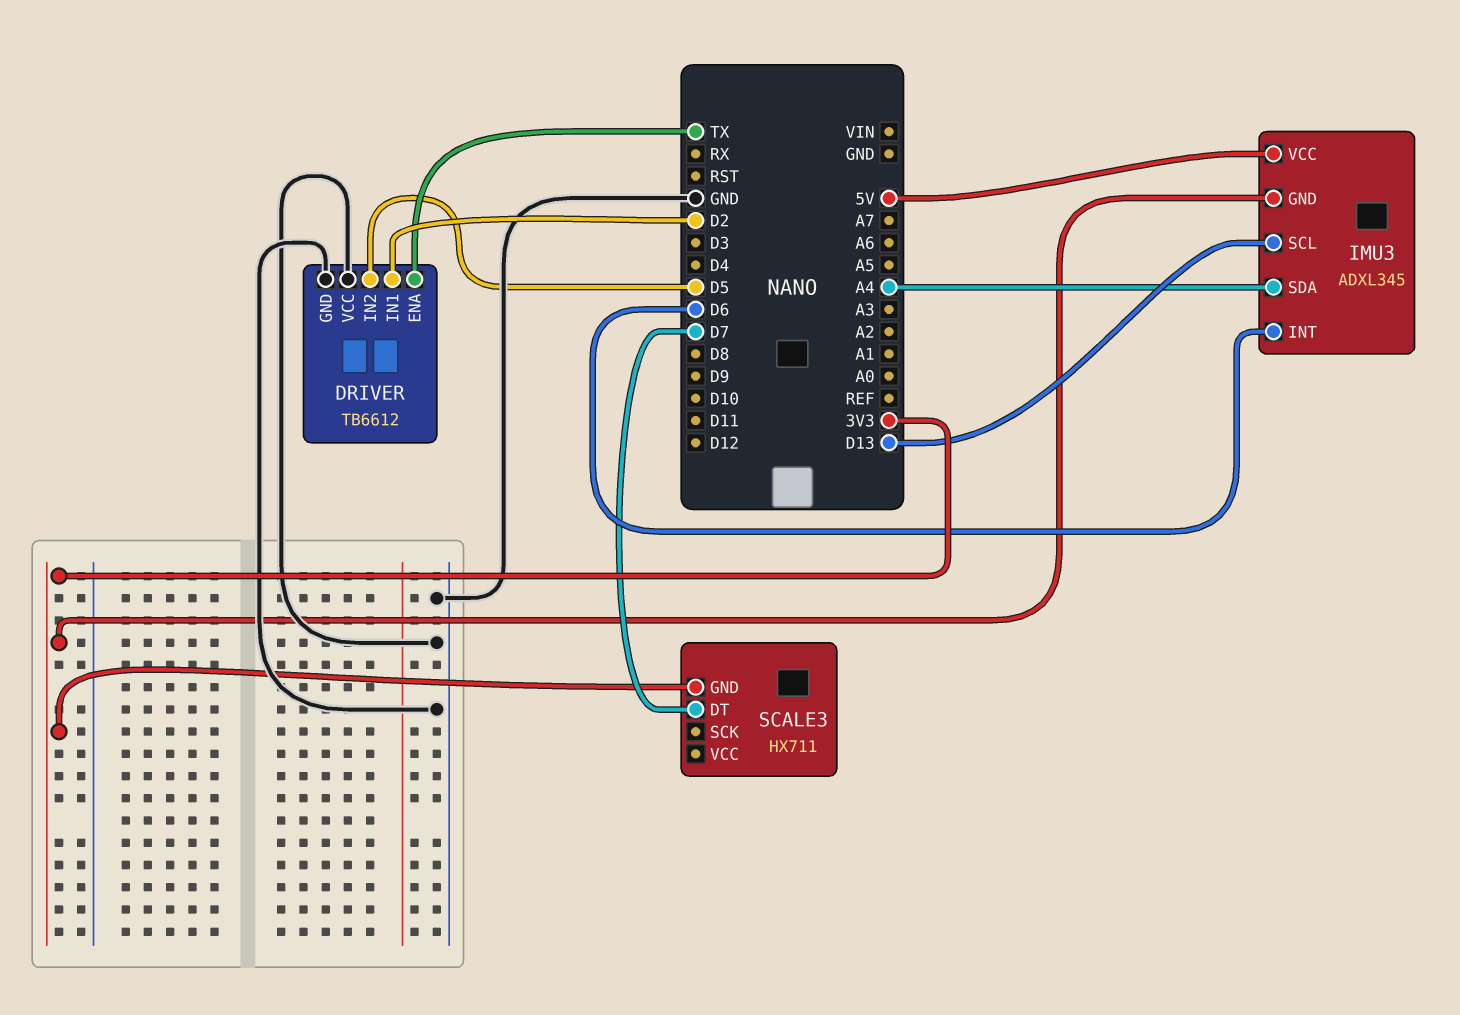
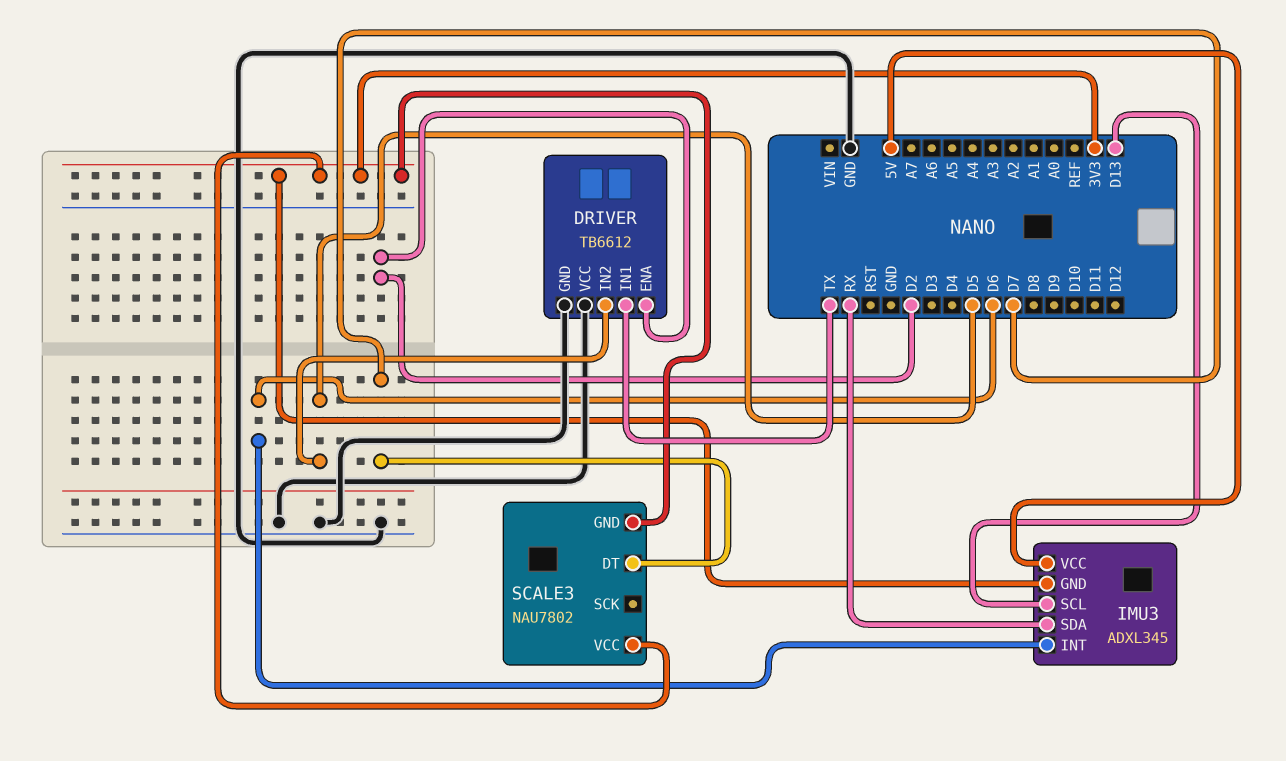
DRIVER pin ENA: TX -> D2
DRIVER pin IN1: D2 -> TX
IMU3 pin SDA: A4 -> RX
SCALE3: HX711 -> NAU7802
SCALE3 pin VCC: none -> 3V3

